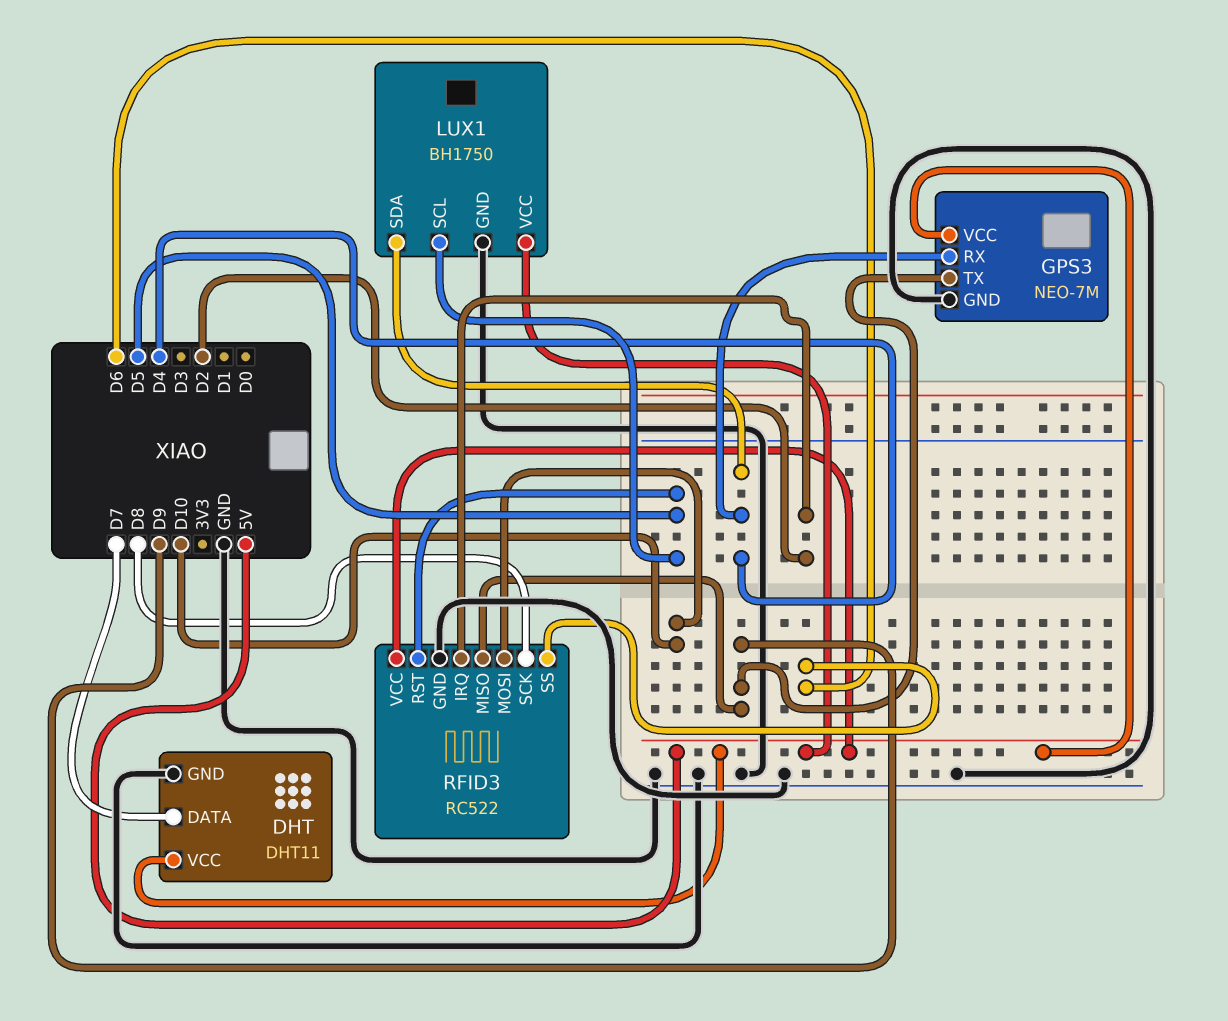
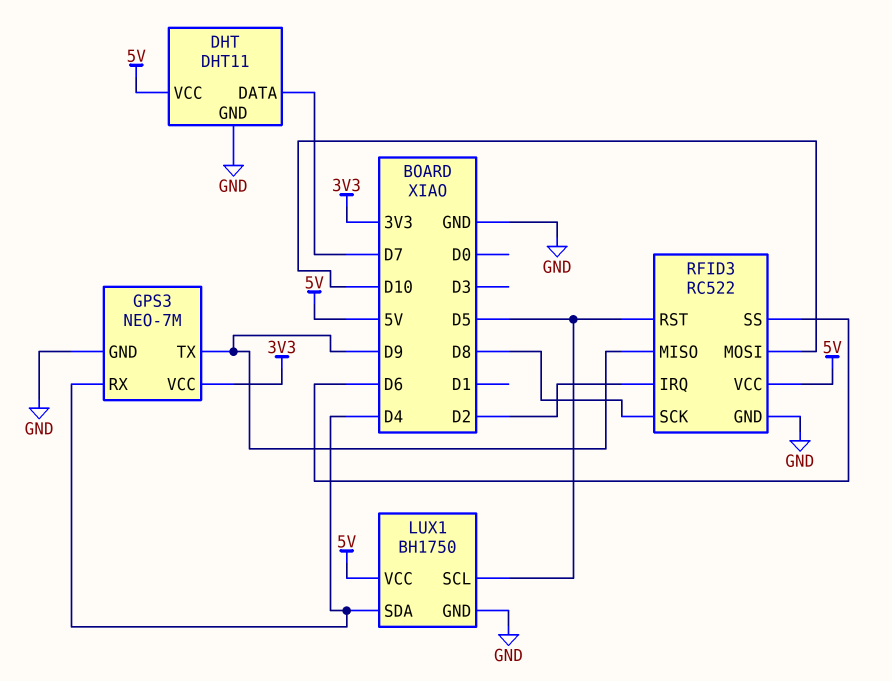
GPS3 pin VCC: 5V -> 3V3

